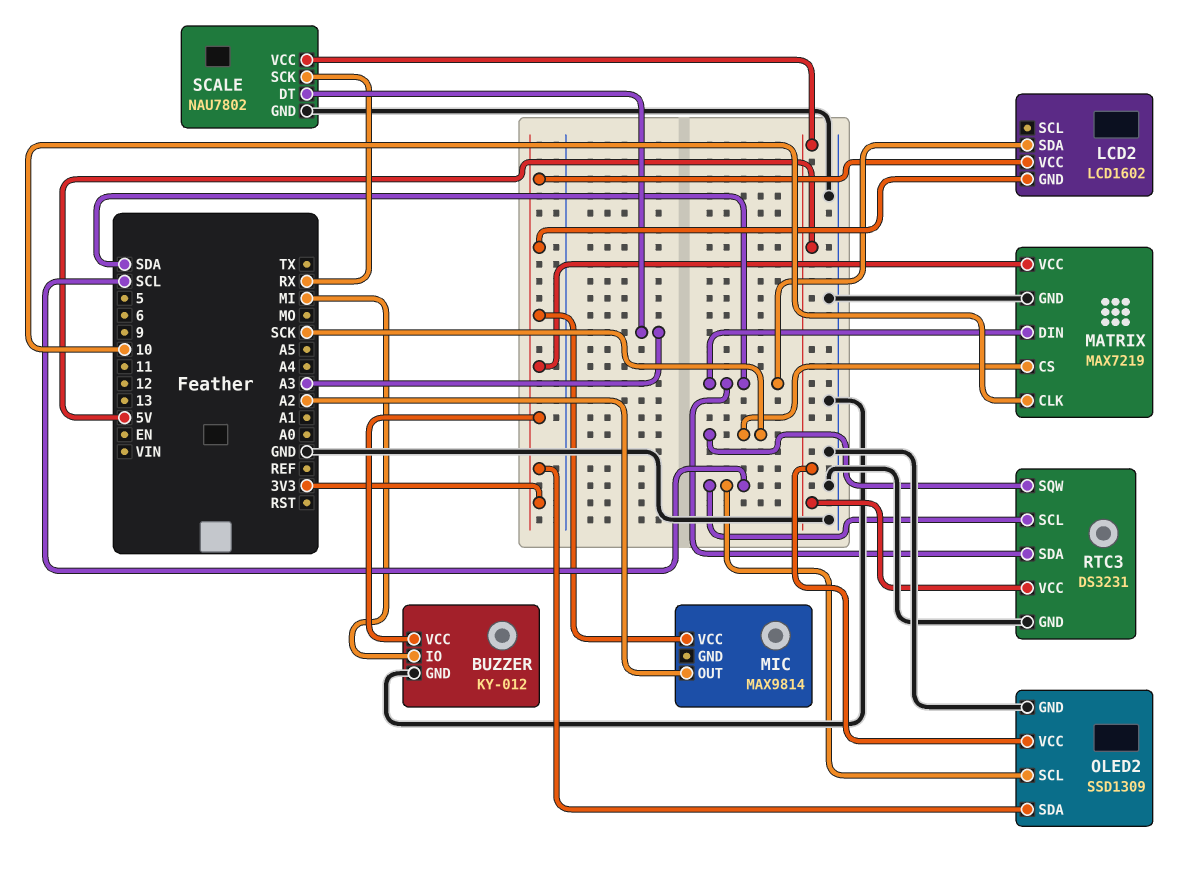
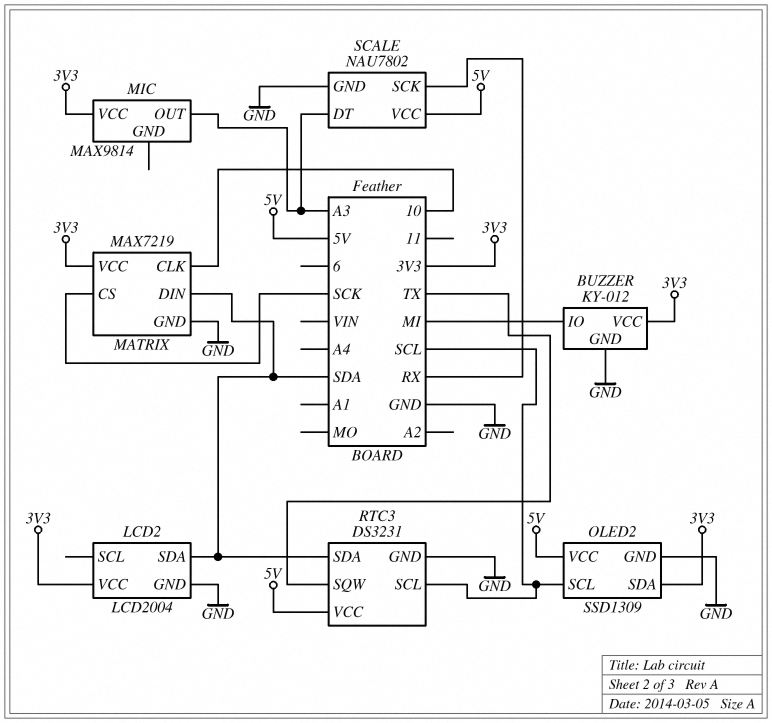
LCD2: LCD1602 -> LCD2004
LCD2 pin GND: 3V3 -> GND
MIC pin OUT: A2 -> A3
RTC3 pin SQW: SCK -> TX

